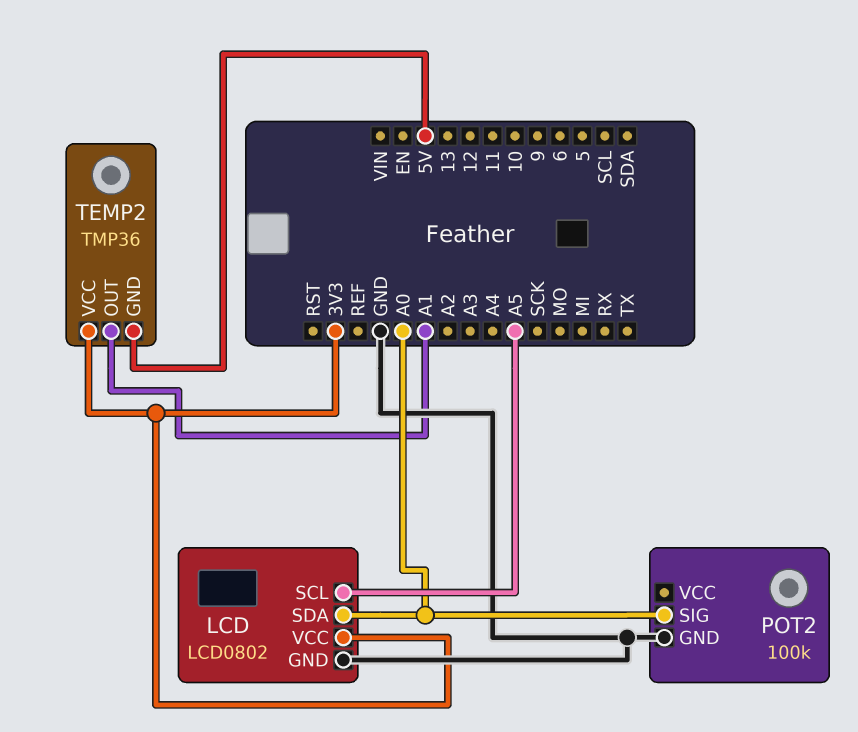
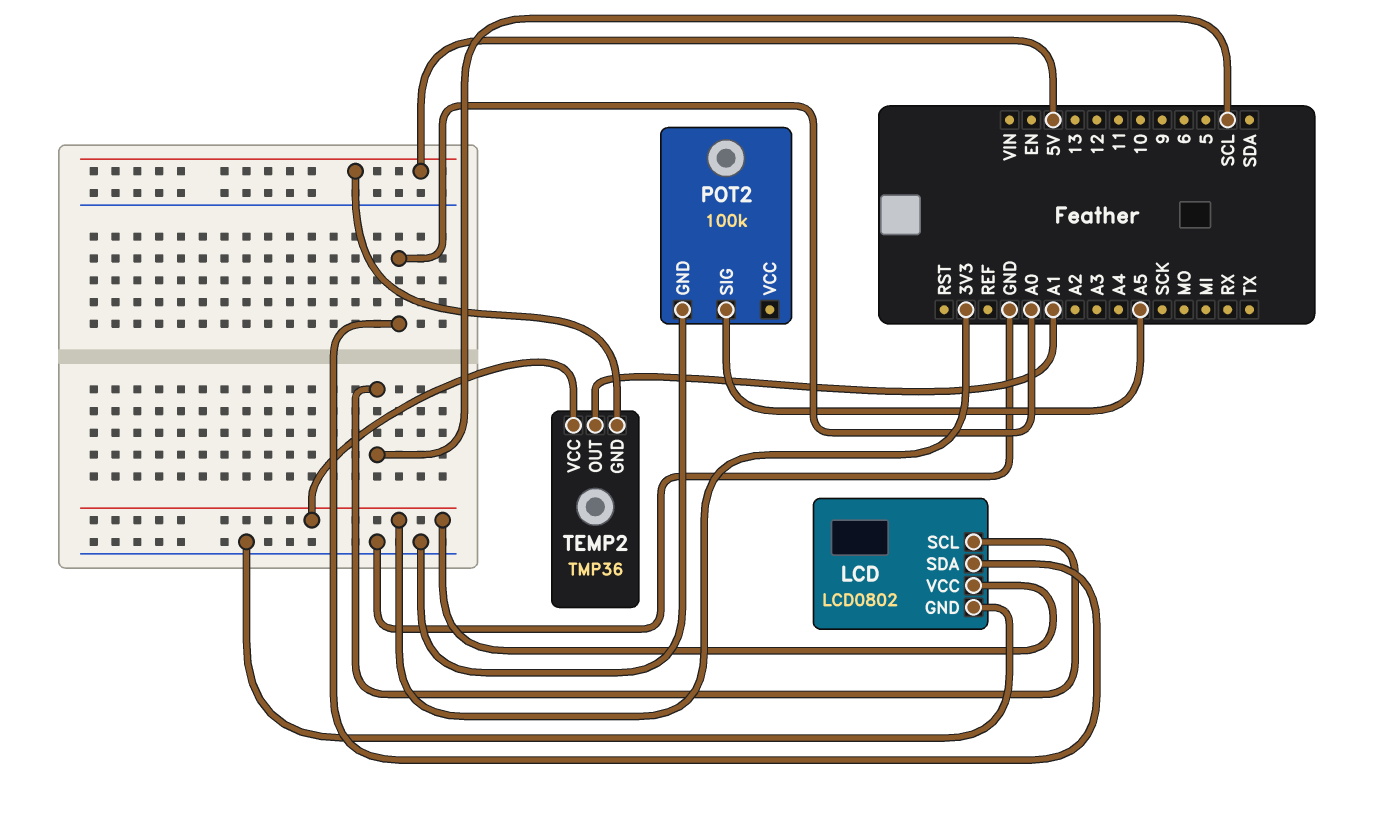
LCD pin SCL: A5 -> SCL
POT2 pin SIG: A0 -> A5

